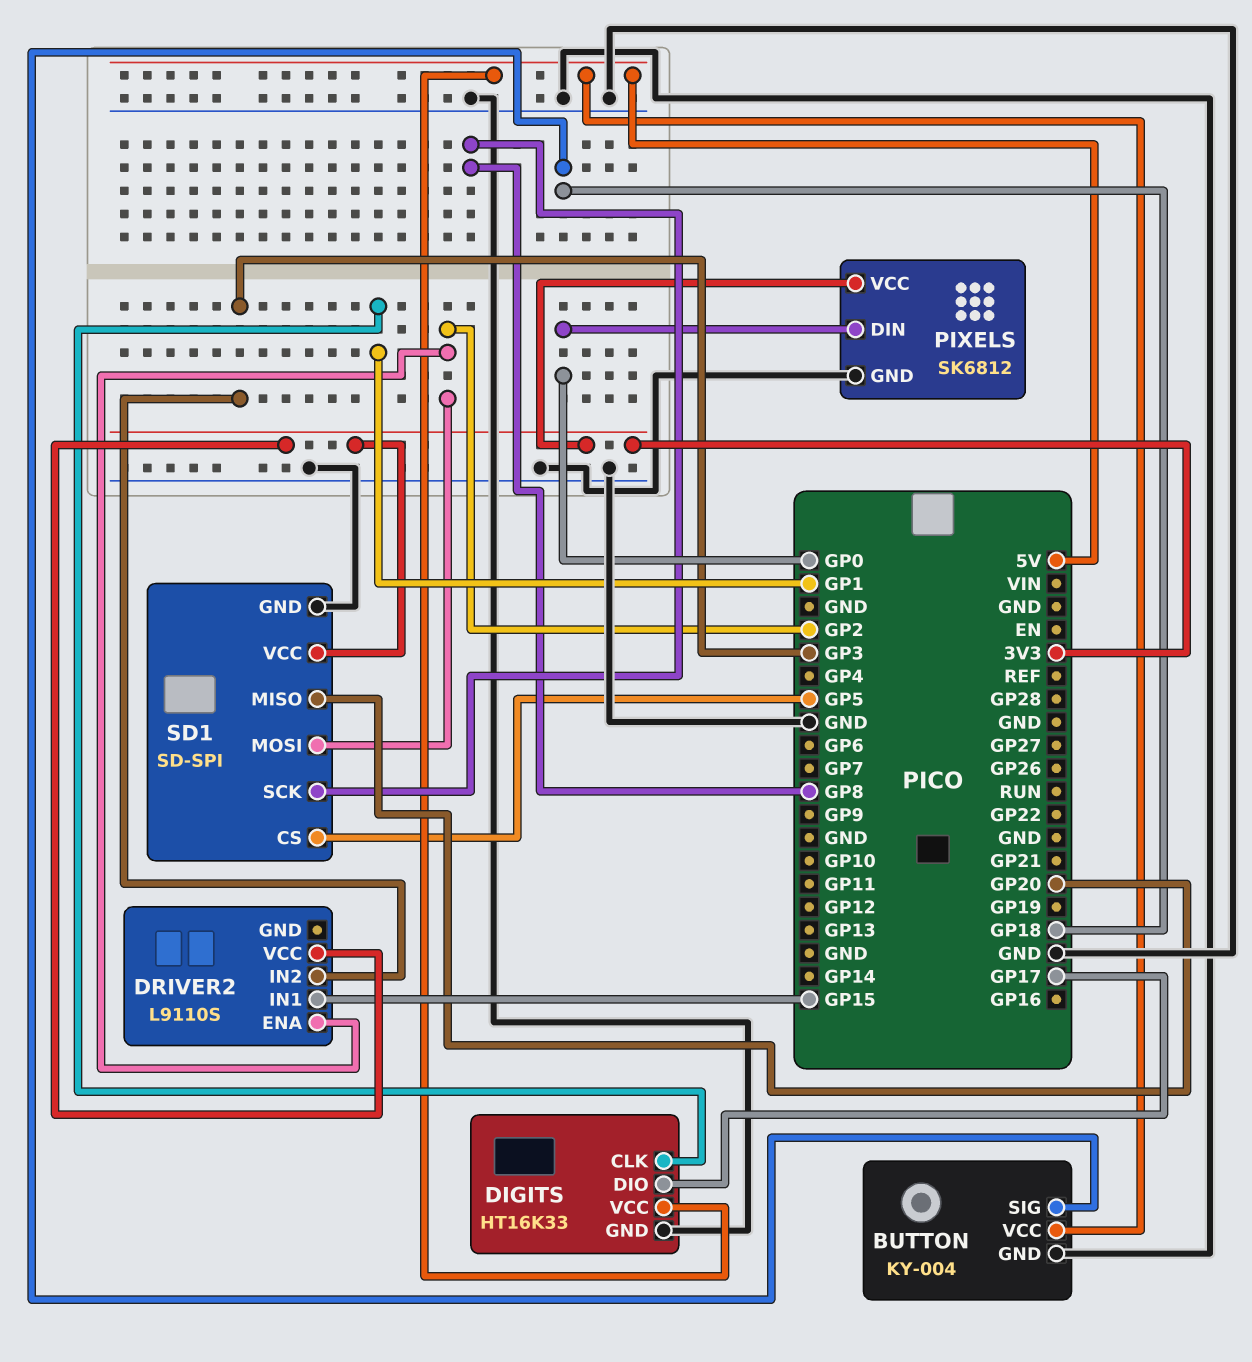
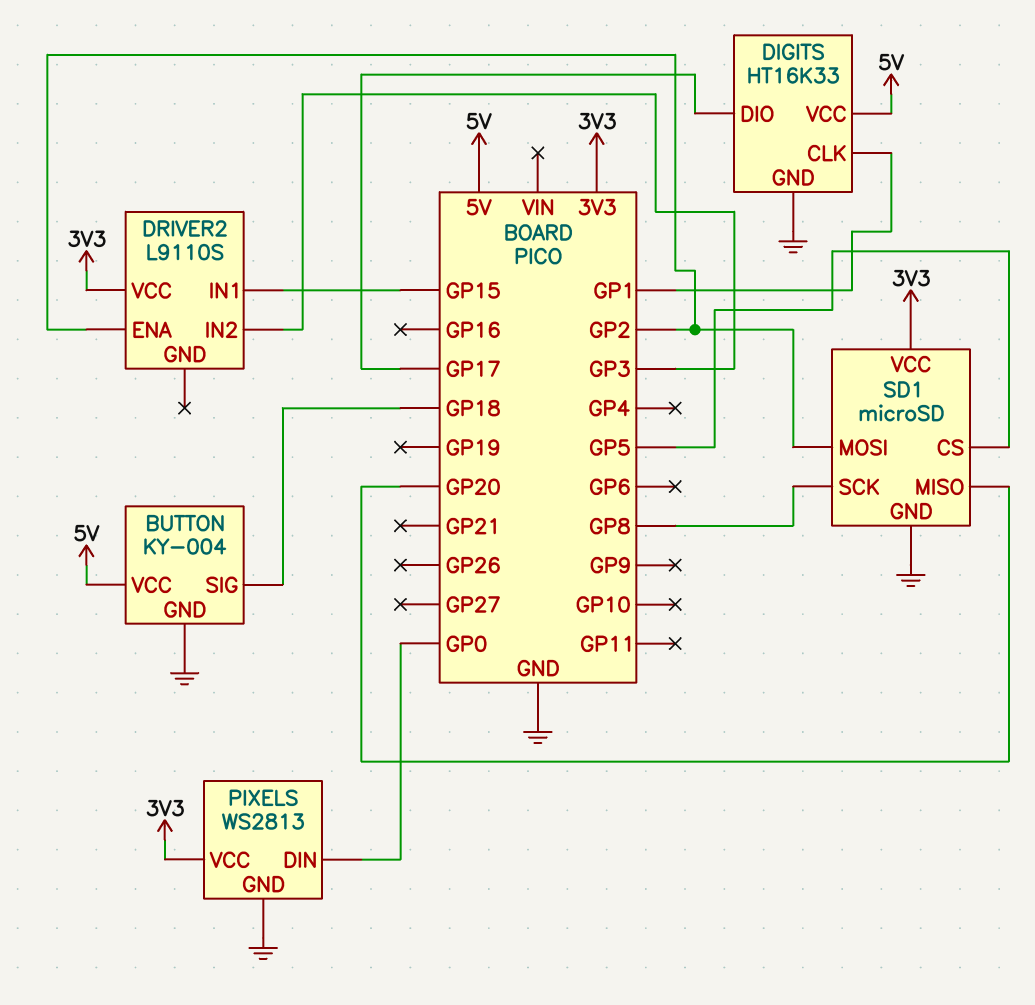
PIXELS: SK6812 -> WS2813
SD1: SD-SPI -> microSD

